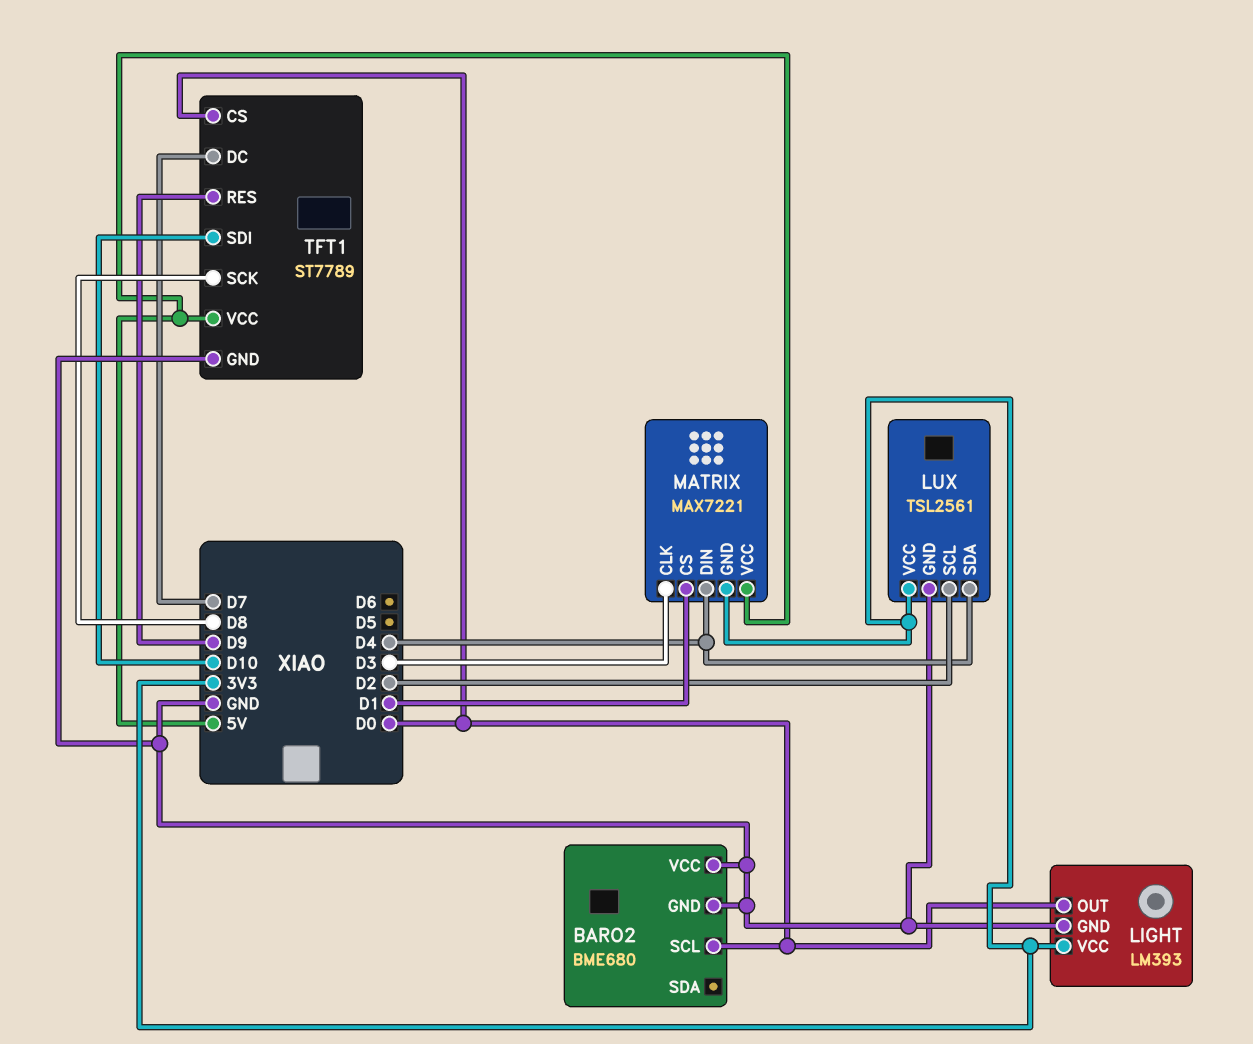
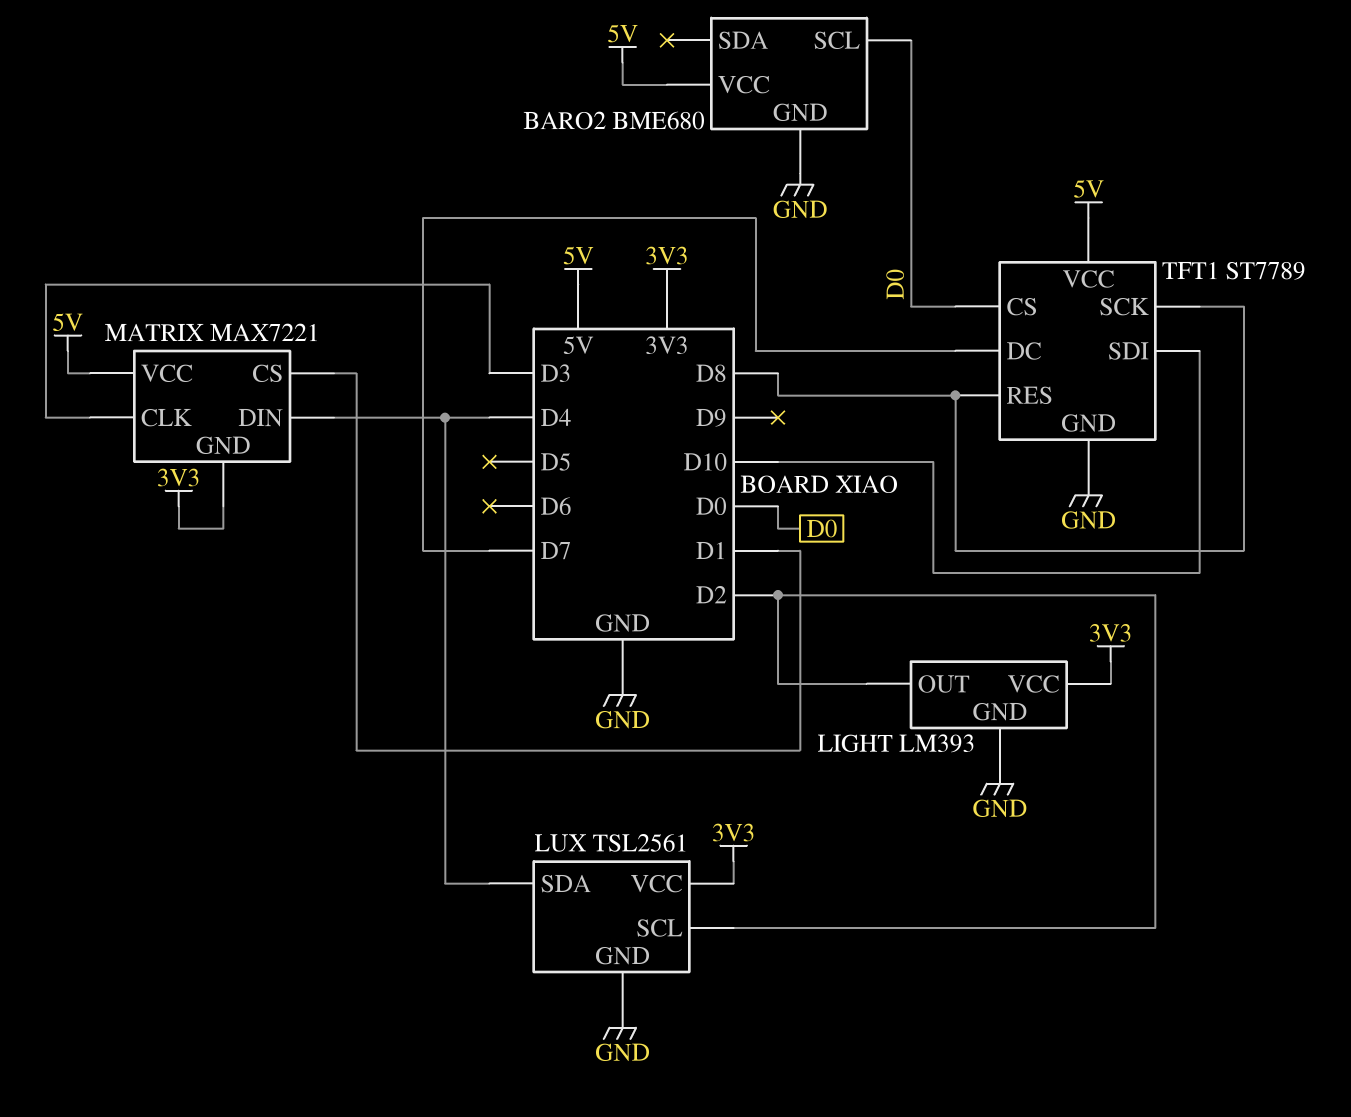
BARO2 pin VCC: GND -> 5V
LIGHT pin OUT: D0 -> D2
TFT1 pin RES: D9 -> D8

